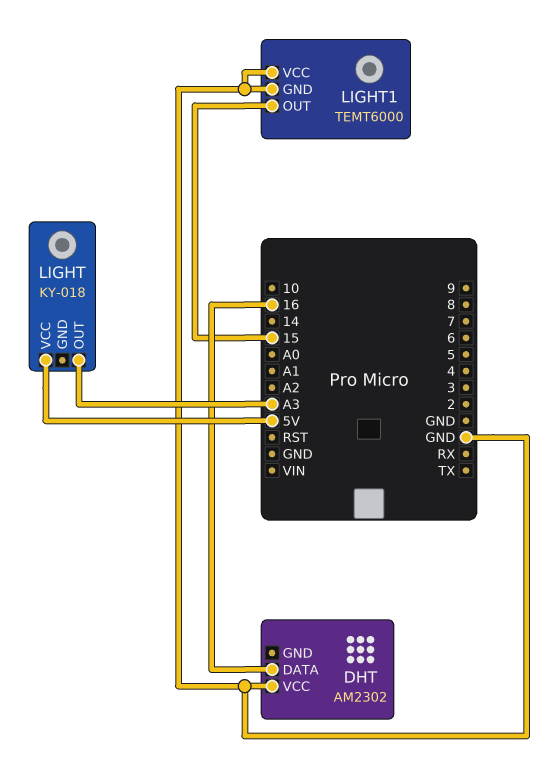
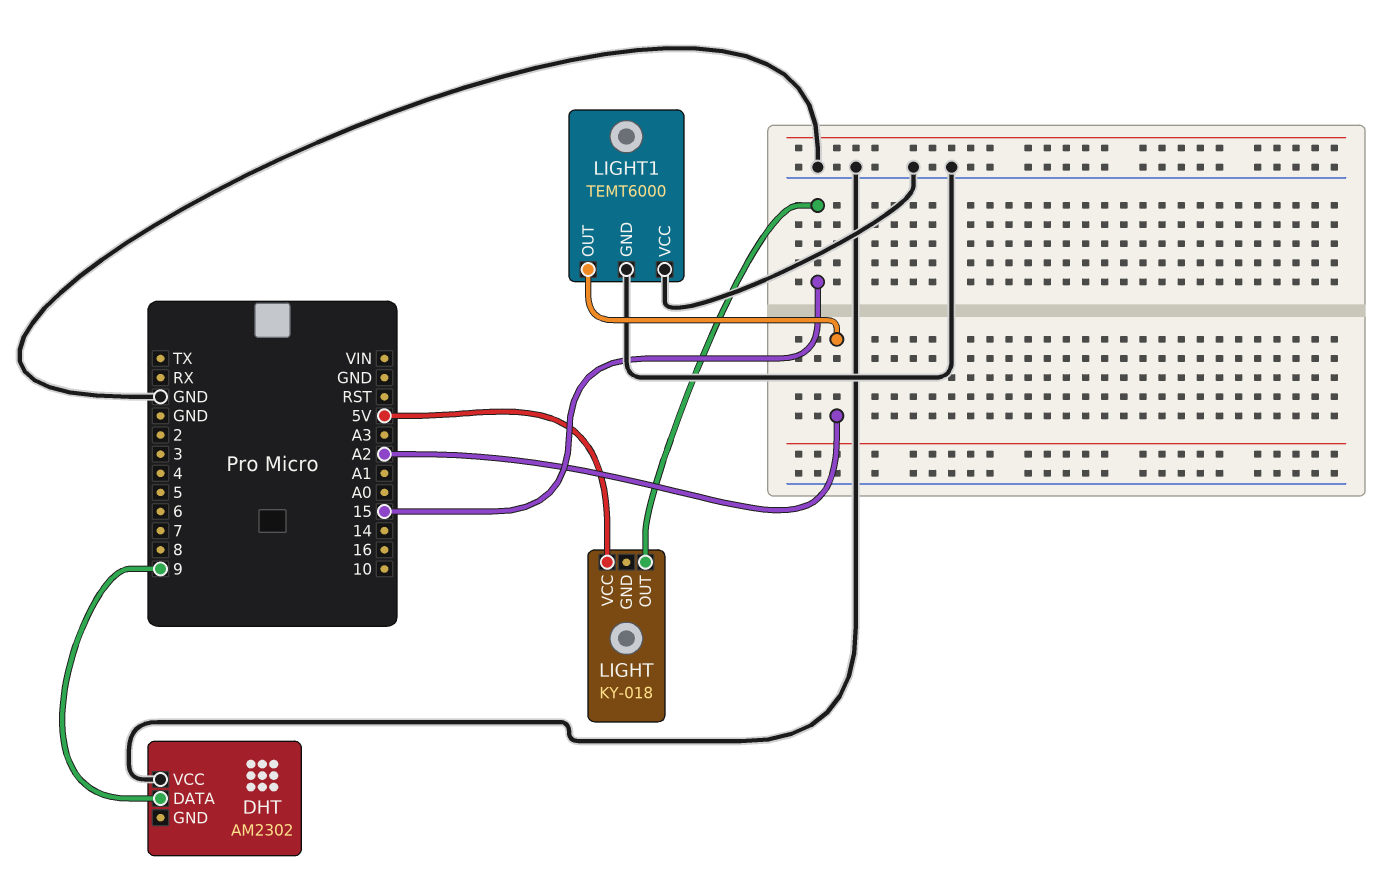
DHT pin DATA: 16 -> 9
LIGHT pin OUT: A3 -> 15
LIGHT1 pin OUT: 15 -> A2

